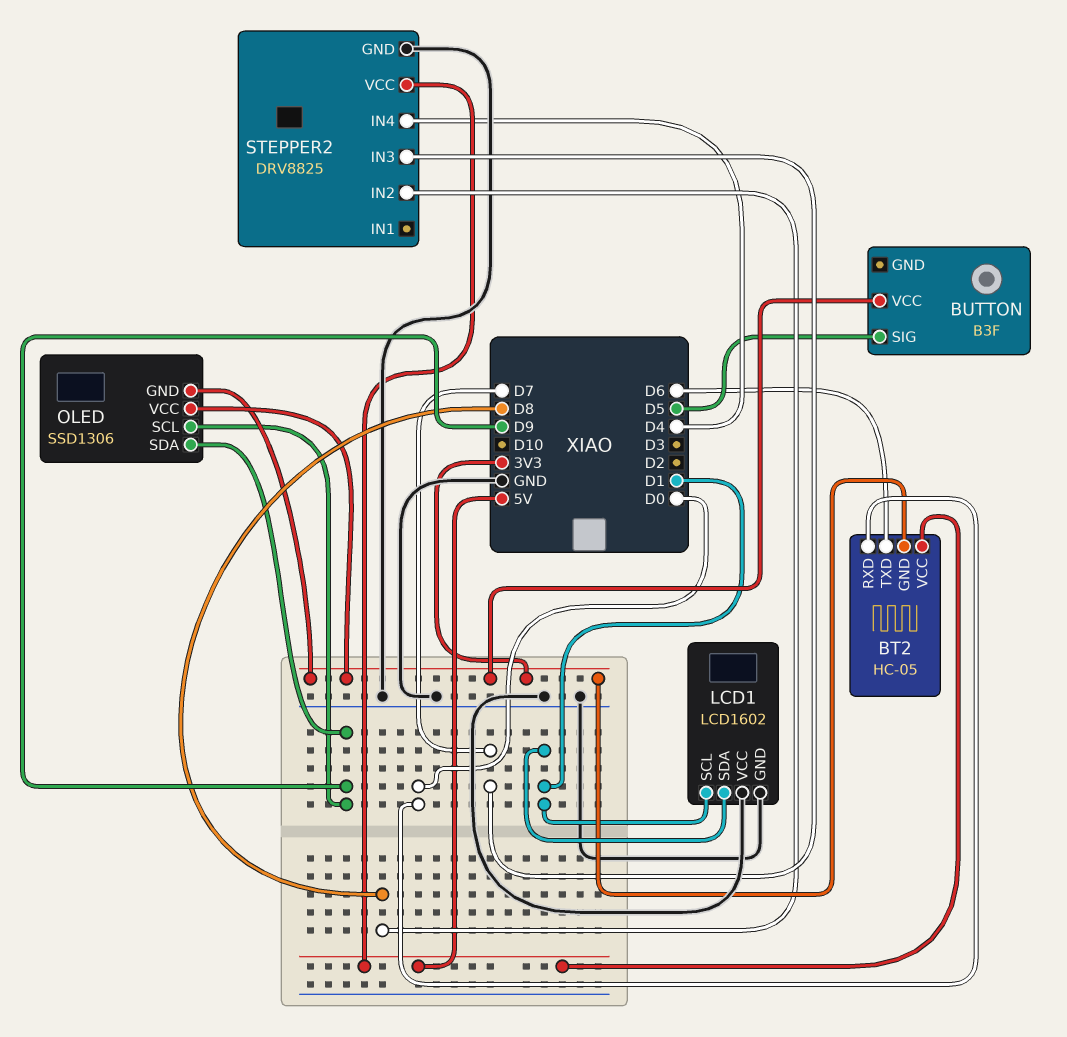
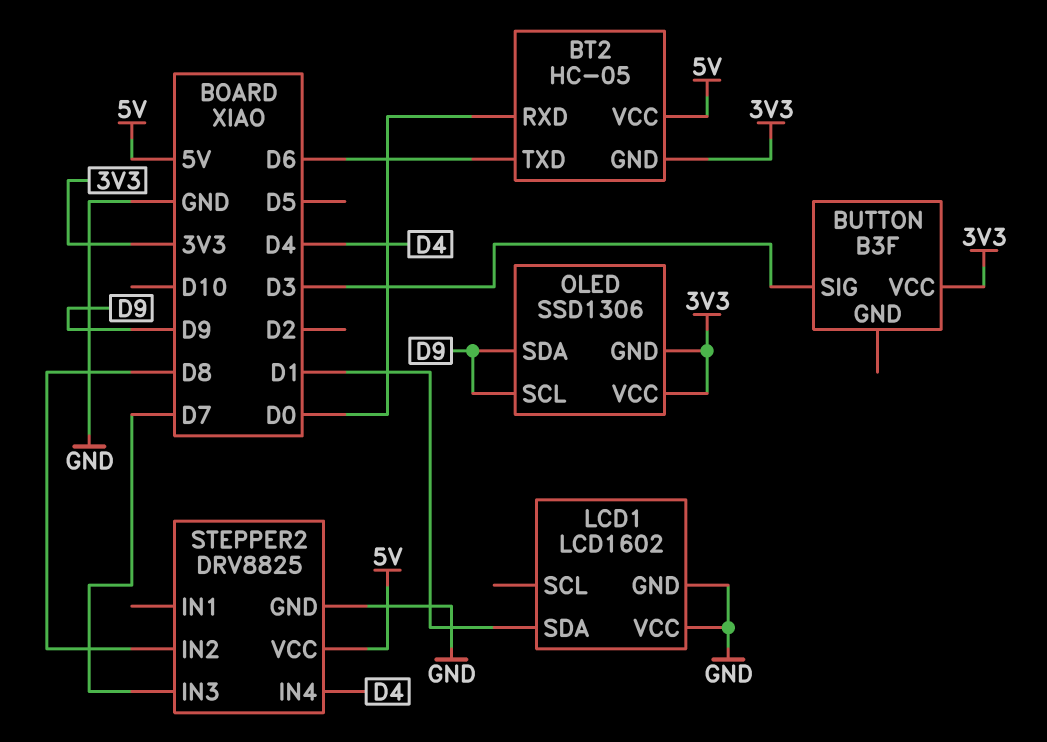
BUTTON pin SIG: D5 -> D3
LCD1 pin SCL: D1 -> none

